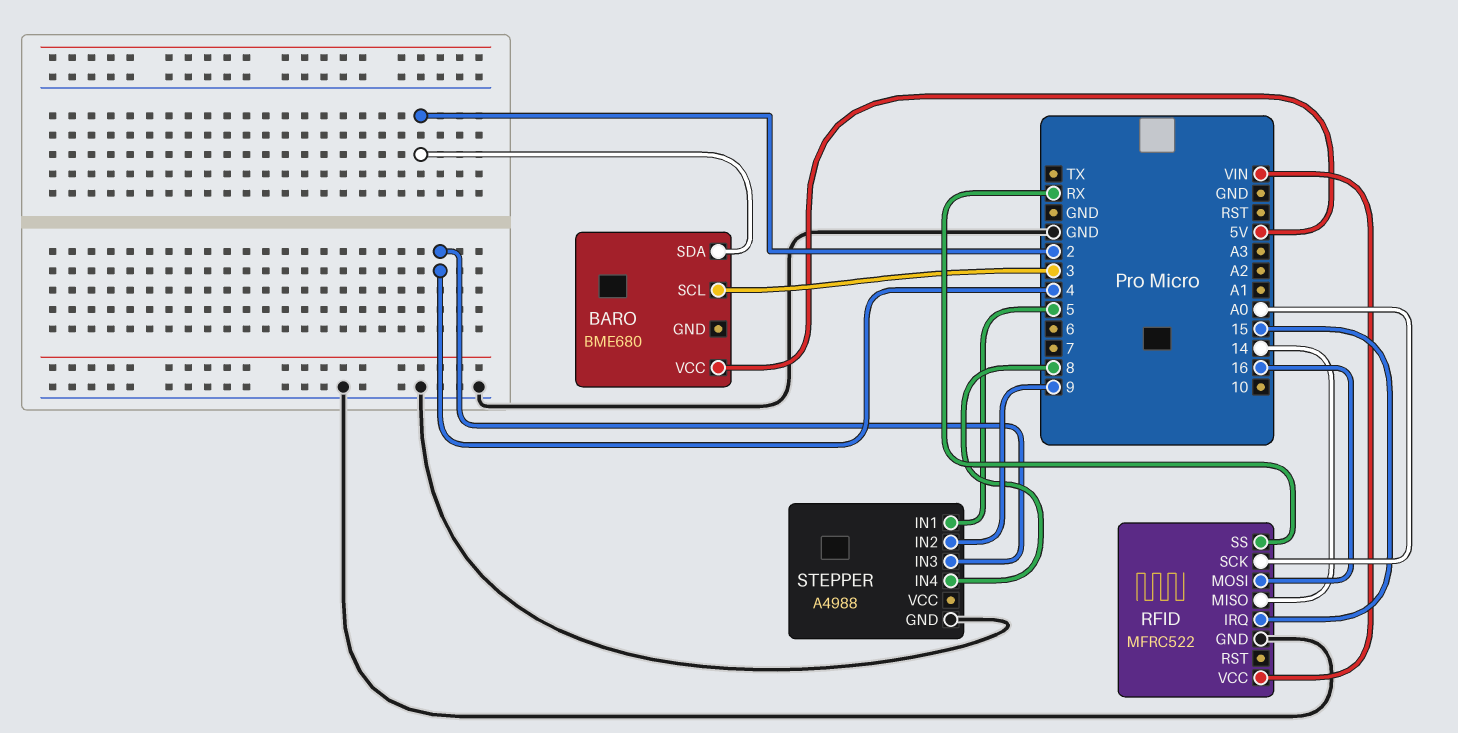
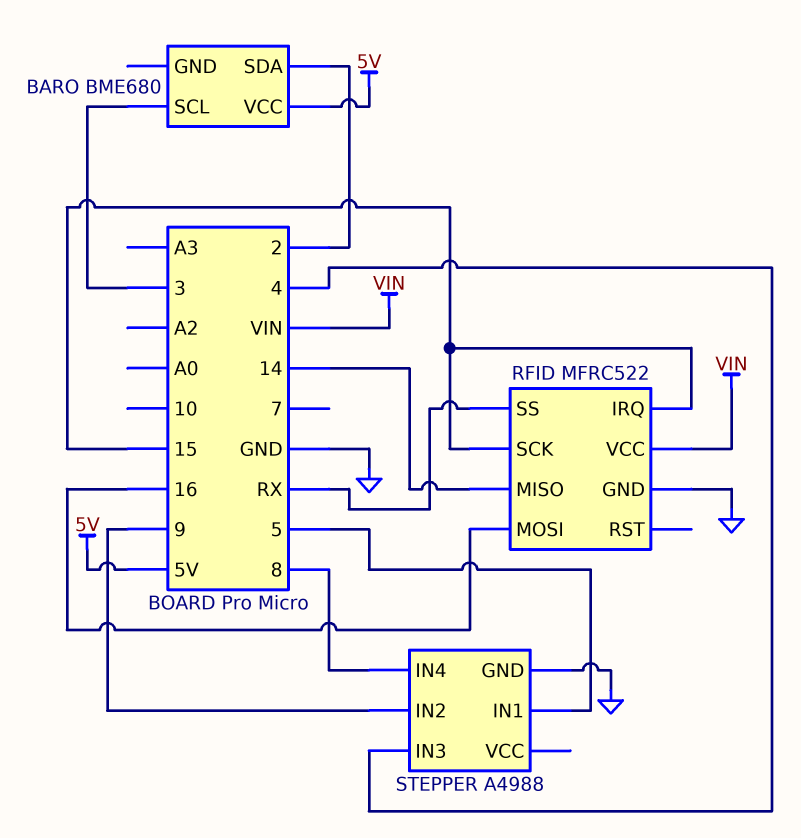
RFID pin SCK: A0 -> 15

